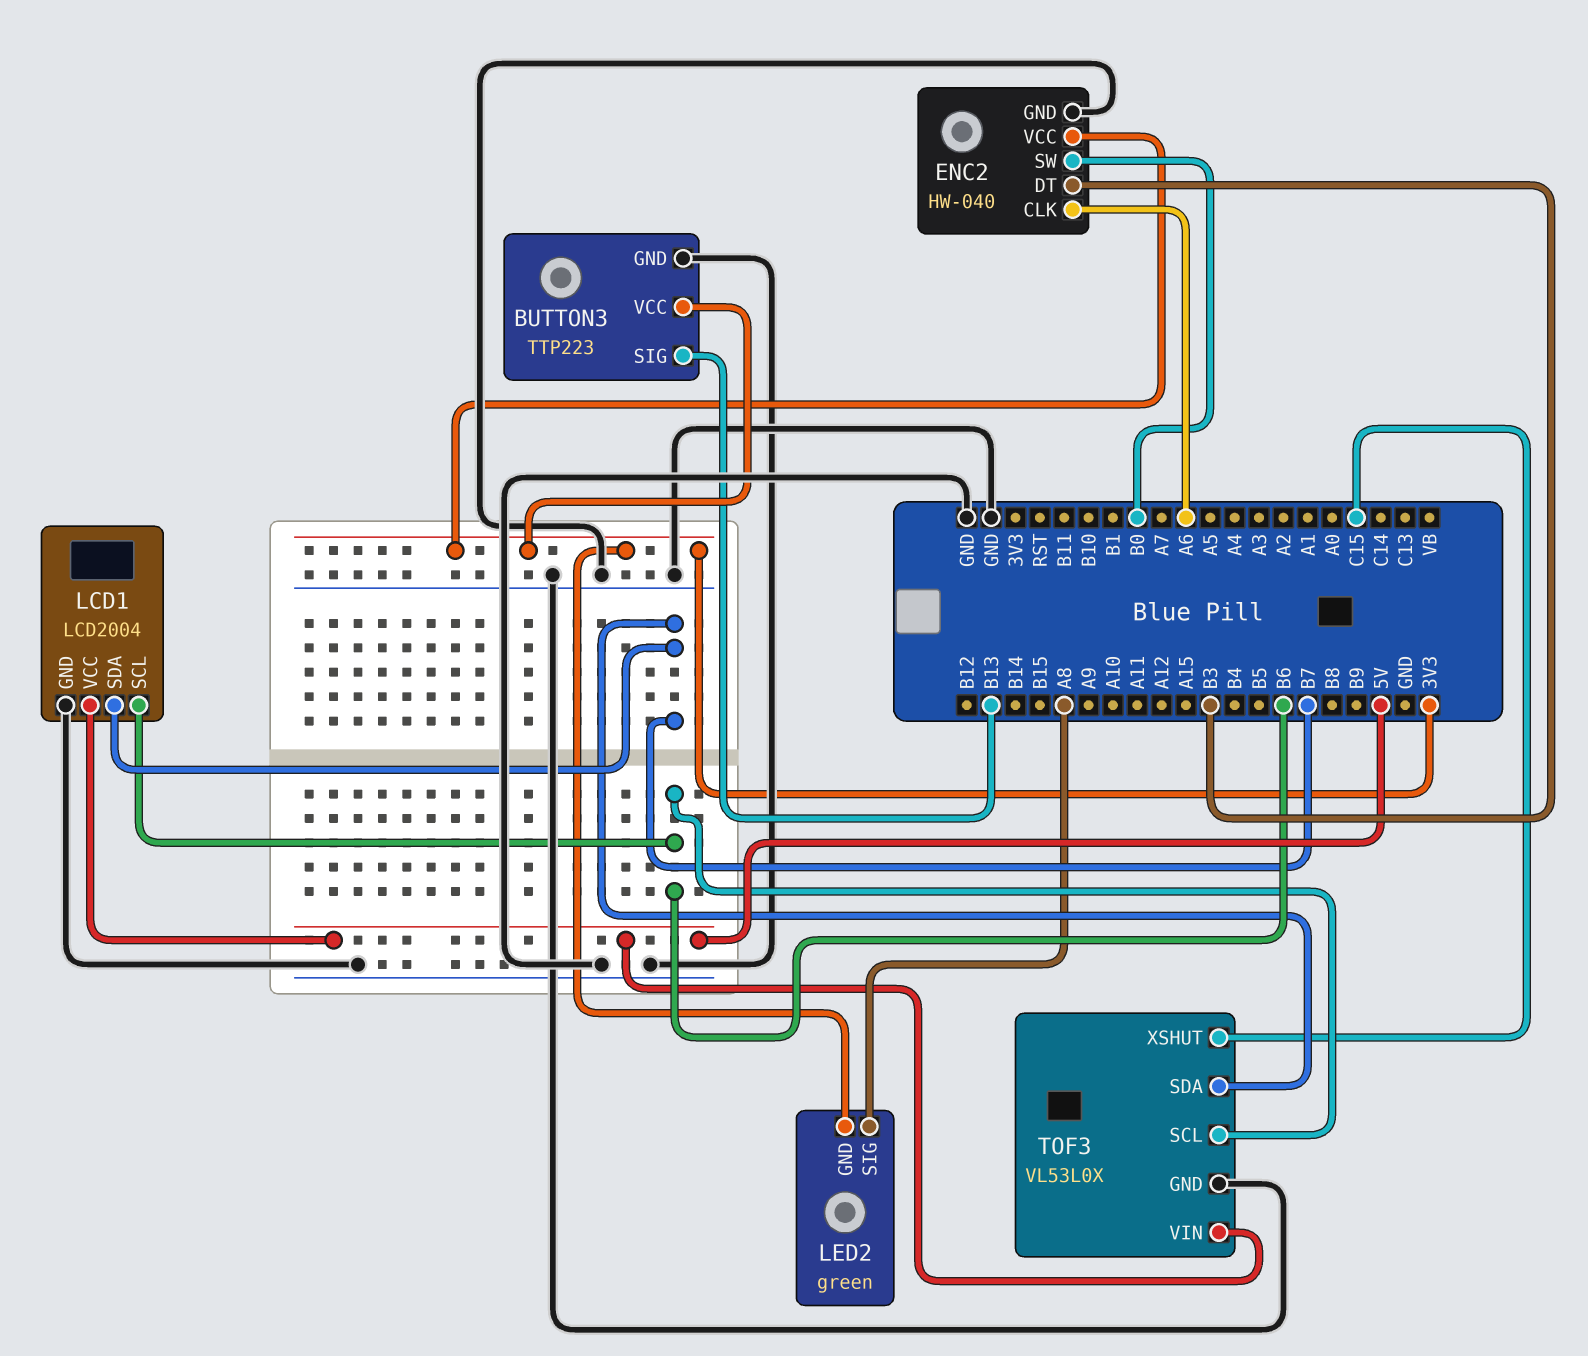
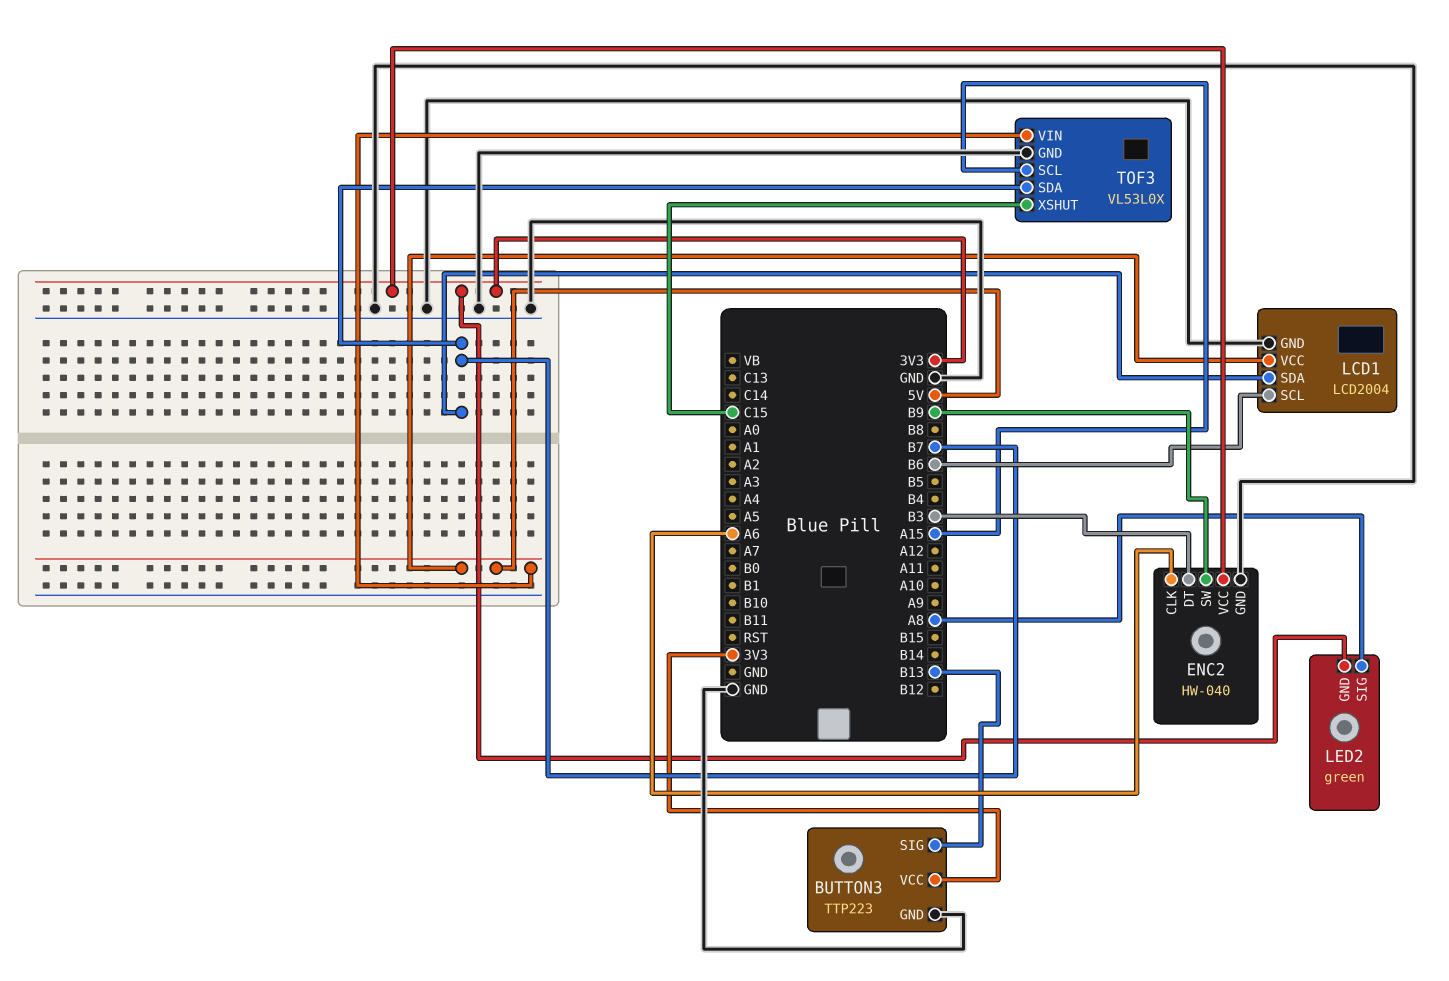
ENC2 pin SW: B0 -> B9
TOF3 pin SCL: B6 -> A15

